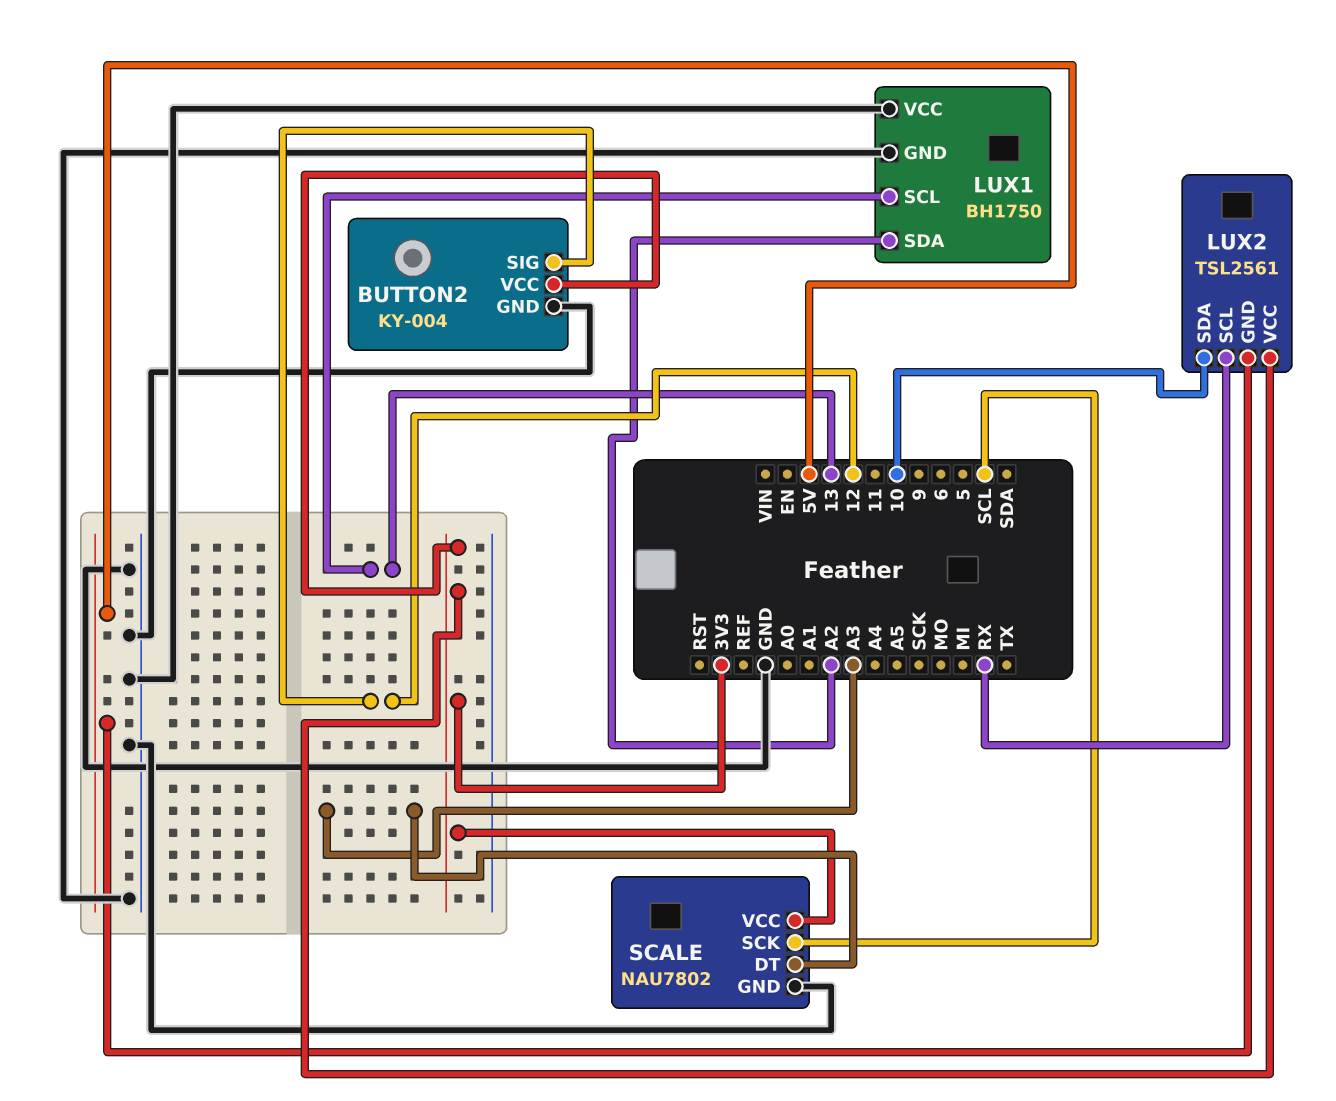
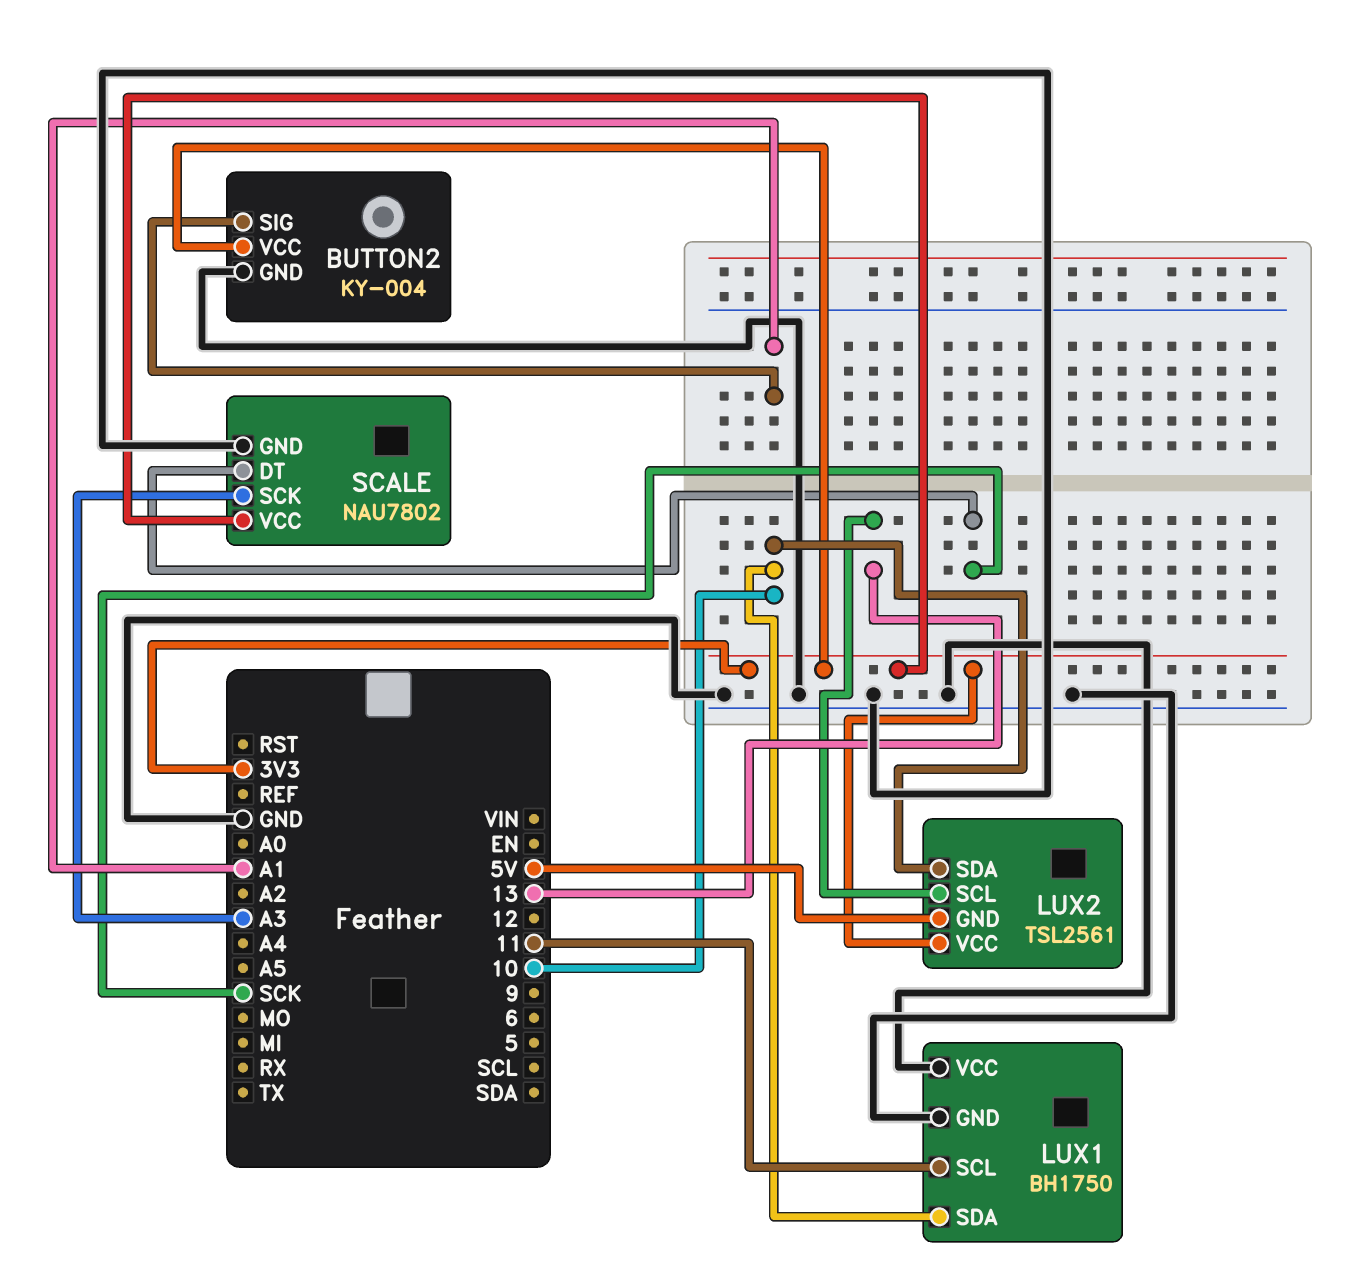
BUTTON2 pin SIG: 12 -> A1
LUX1 pin SCL: 13 -> 11
LUX1 pin SDA: A2 -> 10
LUX2 pin SCL: RX -> 13
SCALE pin DT: A3 -> SCK
SCALE pin SCK: SCL -> A3

